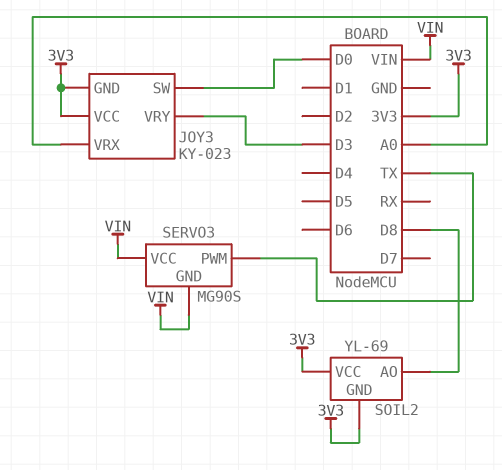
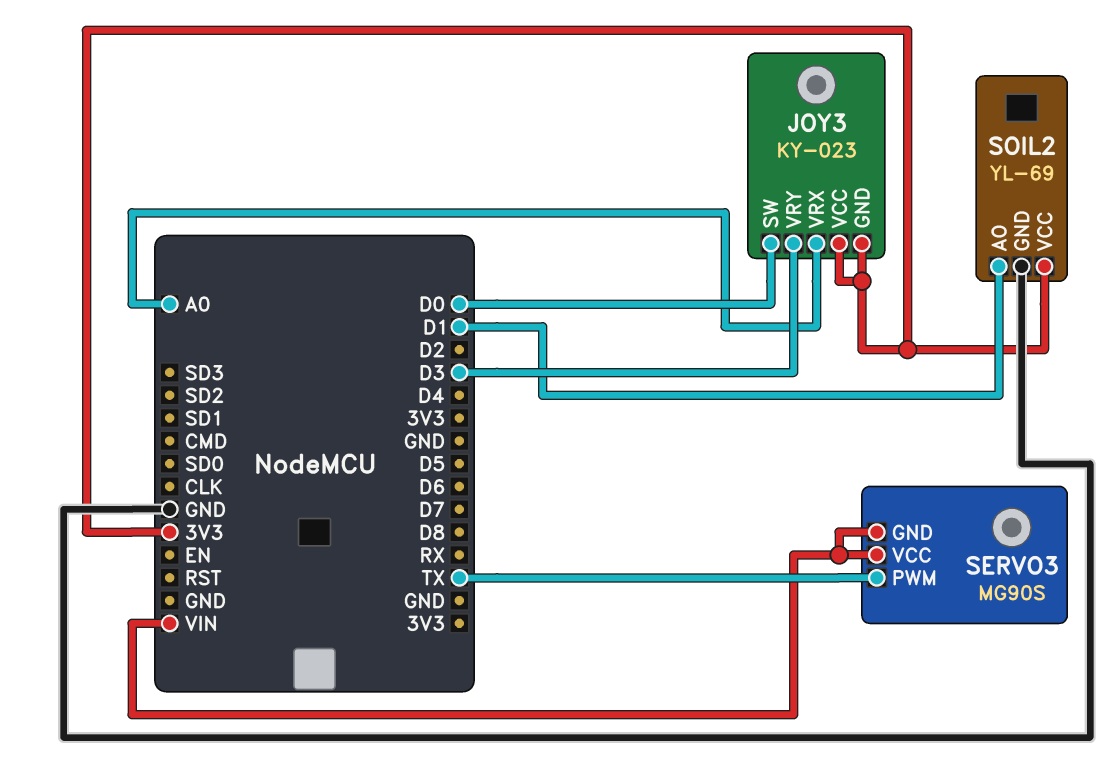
SOIL2 pin AO: D8 -> D1
SOIL2 pin GND: 3V3 -> GND

